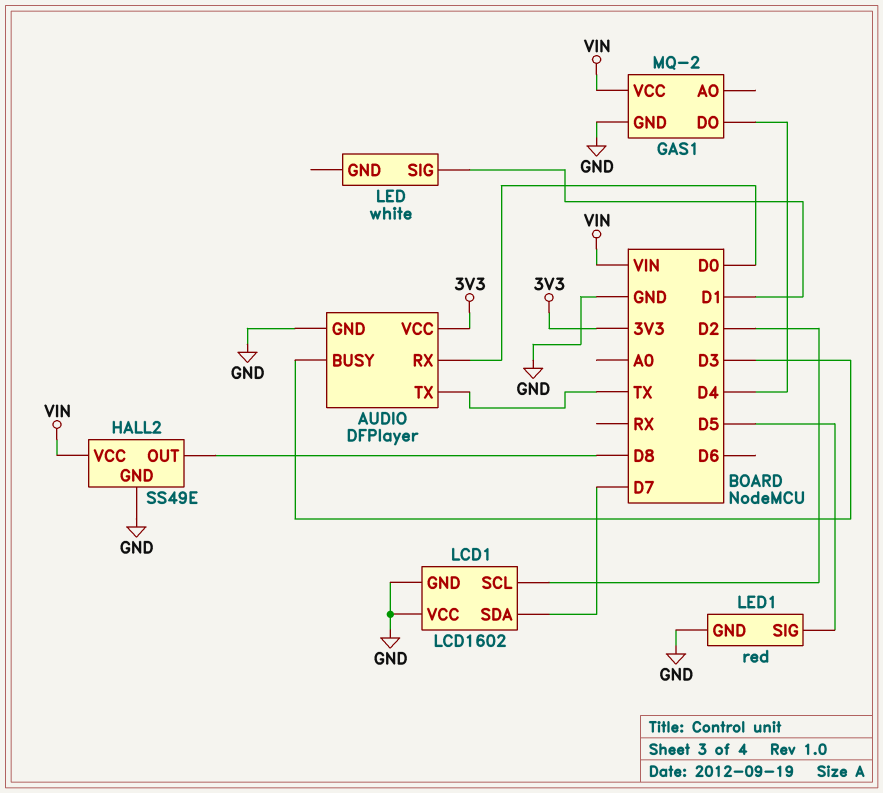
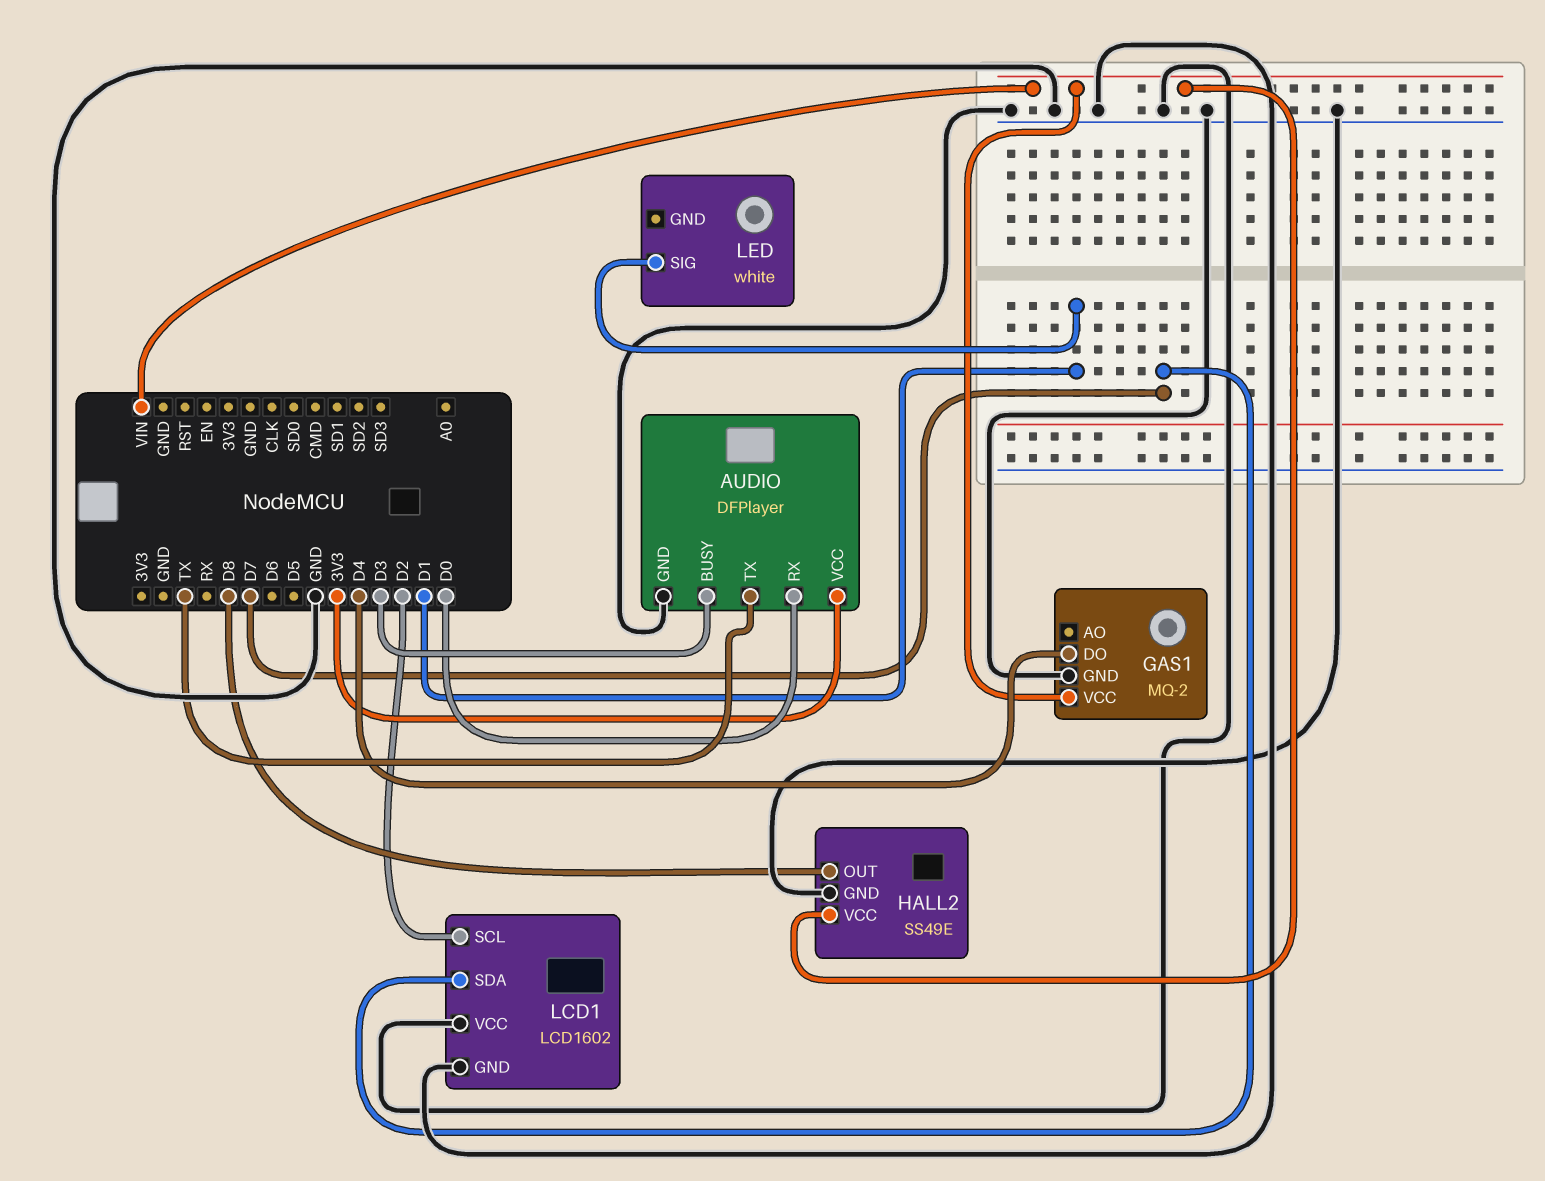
LED1: red -> none
LED1 pin GND: GND -> none
LED1 pin SIG: D5 -> none

